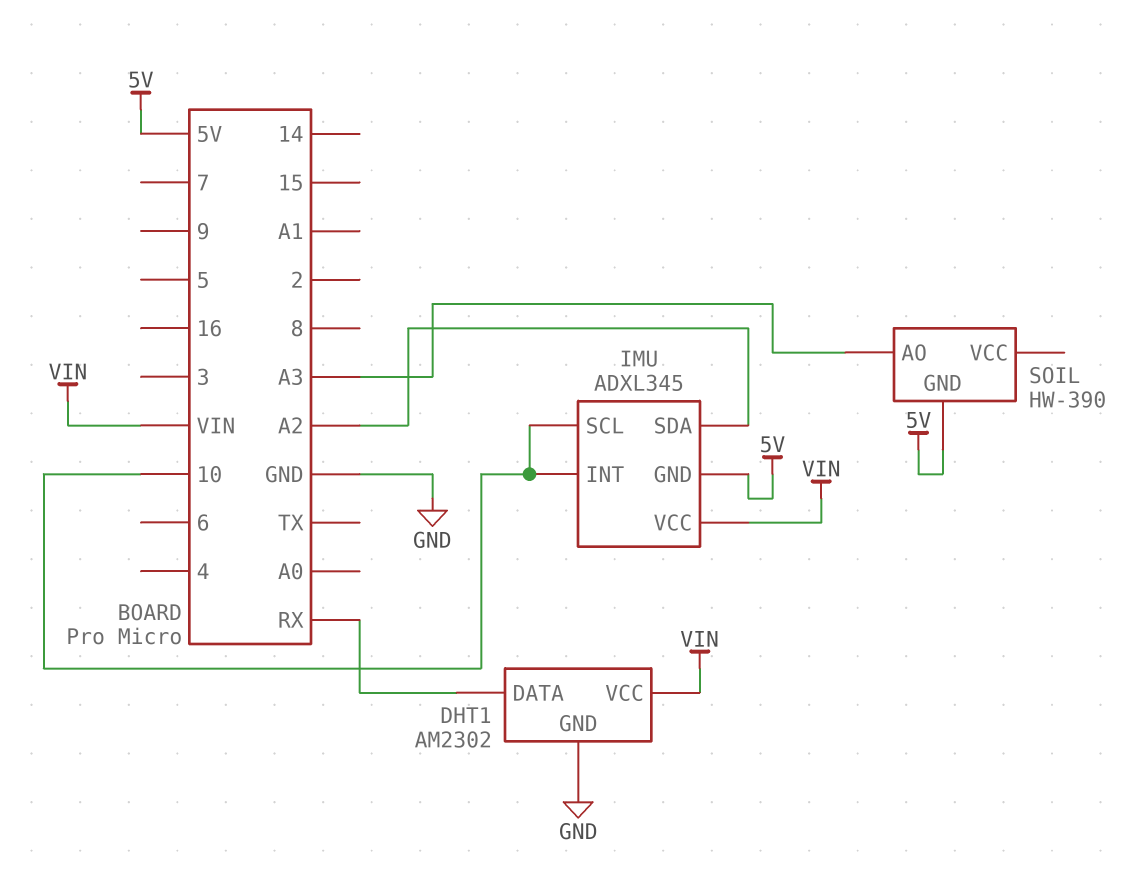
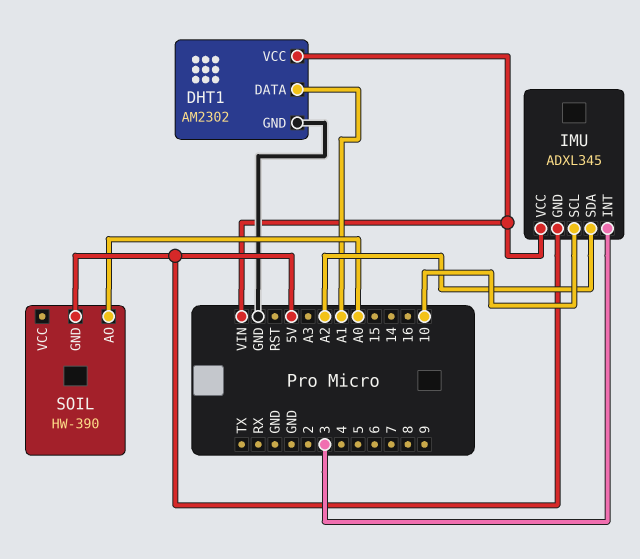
DHT1 pin DATA: RX -> A1
IMU pin INT: 10 -> 3
SOIL pin AO: A3 -> A0

